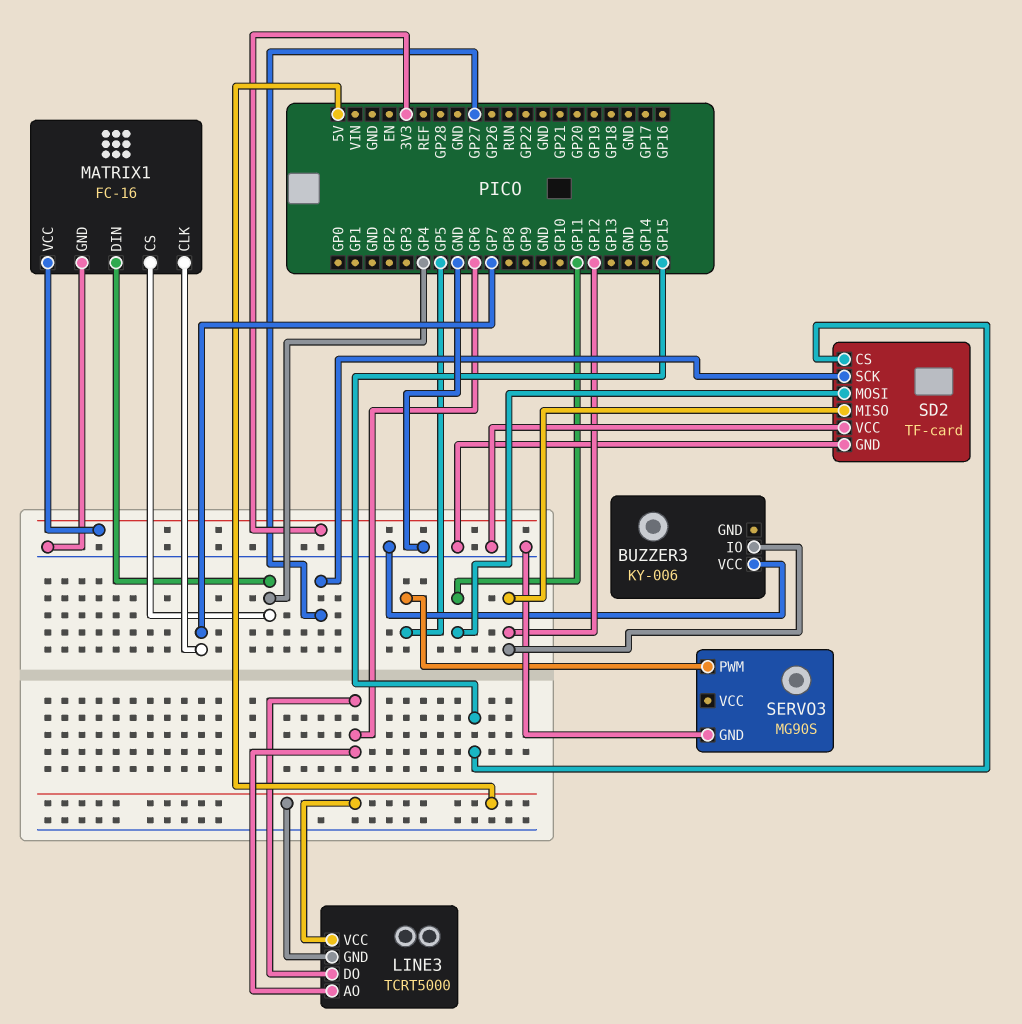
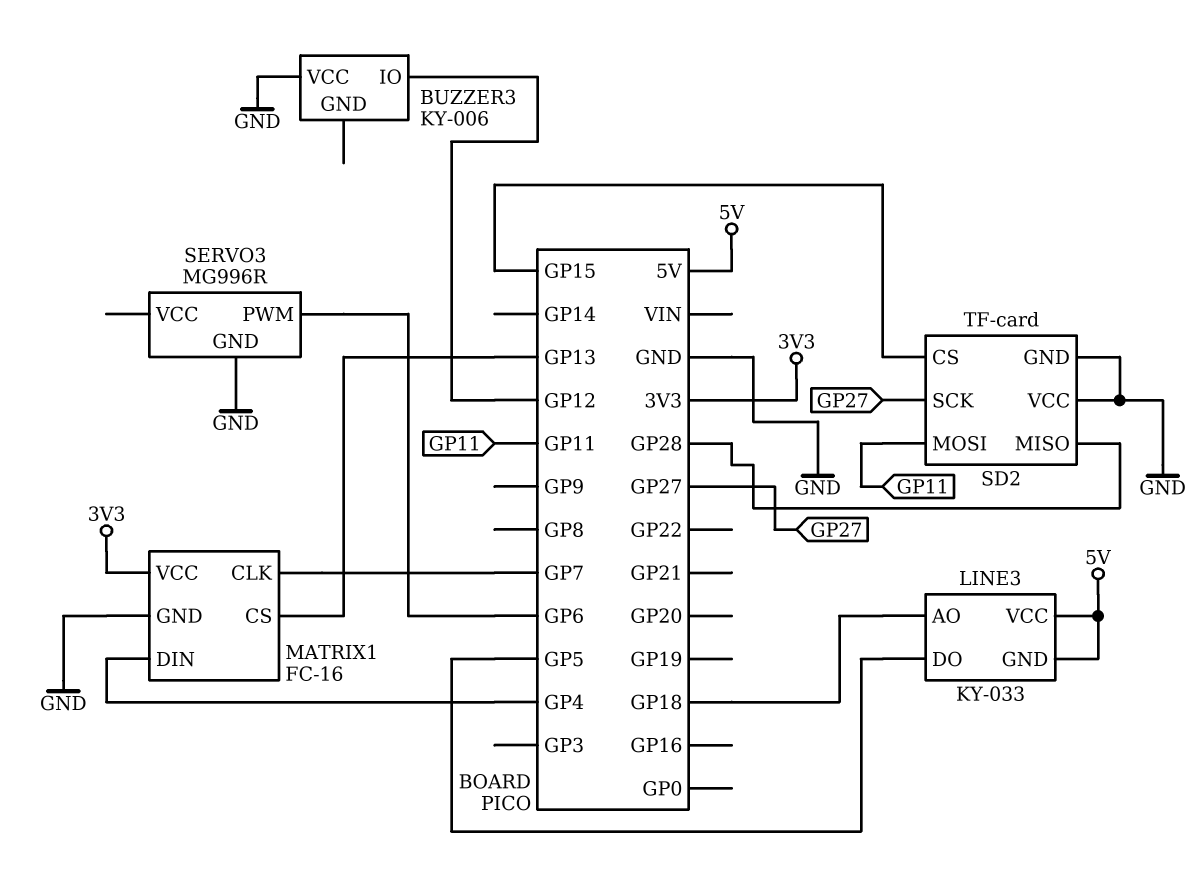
LINE3: TCRT5000 -> KY-033
LINE3 pin AO: GP6 -> GP18
LINE3 pin DO: GP6 -> GP5
MATRIX1 pin CS: GP4 -> GP13
SD2 pin MISO: GP12 -> GP28
SERVO3: MG90S -> MG996R
SERVO3 pin PWM: GP5 -> GP6

